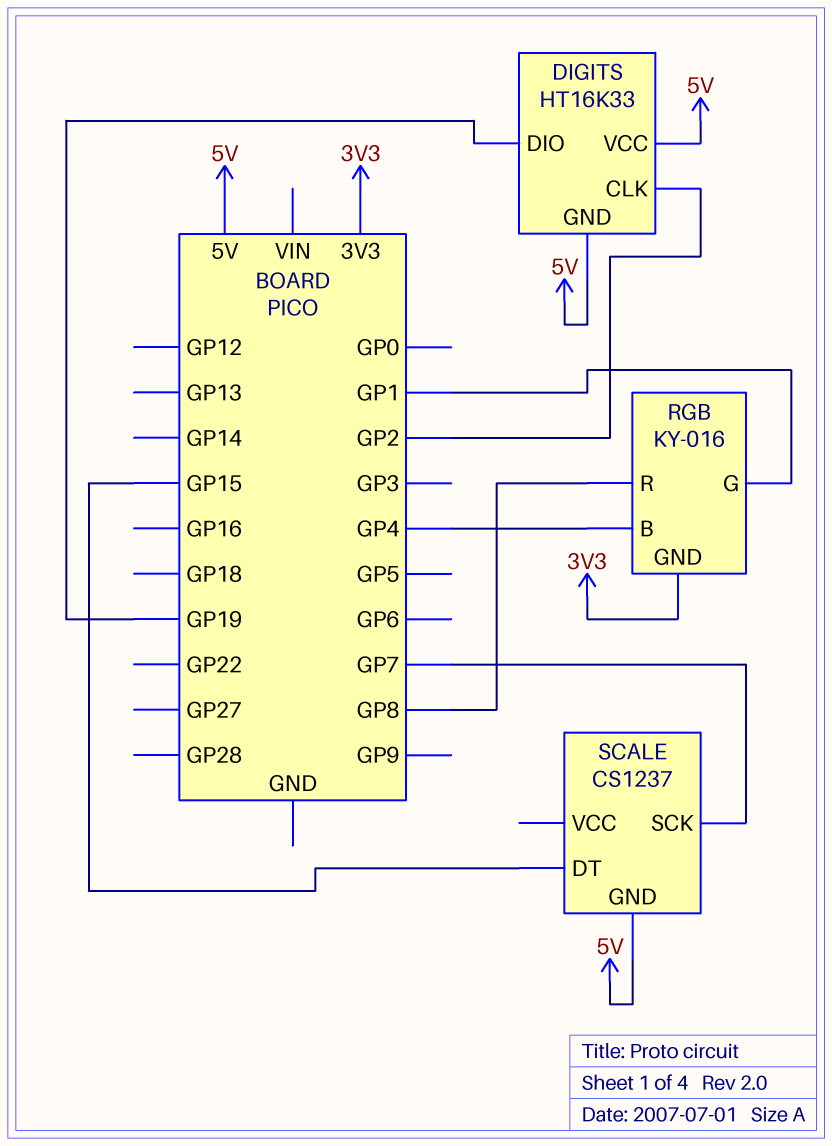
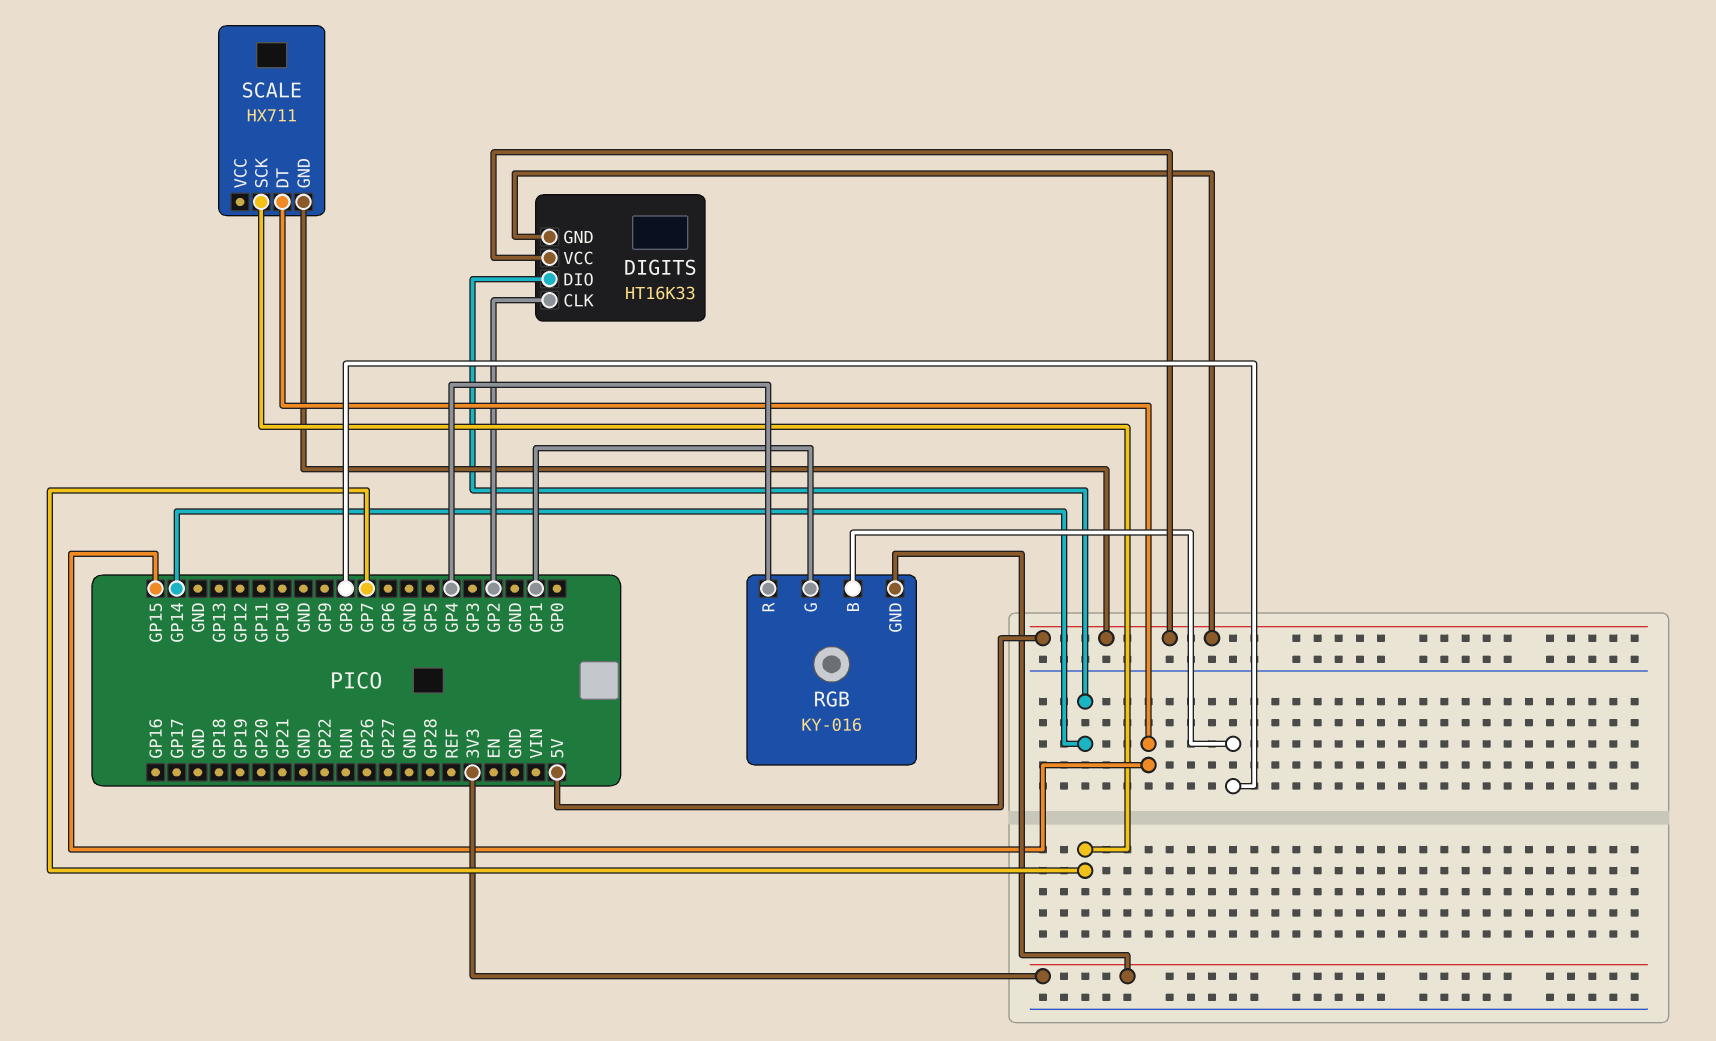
DIGITS pin DIO: GP19 -> GP14
RGB pin B: GP4 -> GP8
RGB pin R: GP8 -> GP4
SCALE: CS1237 -> HX711

